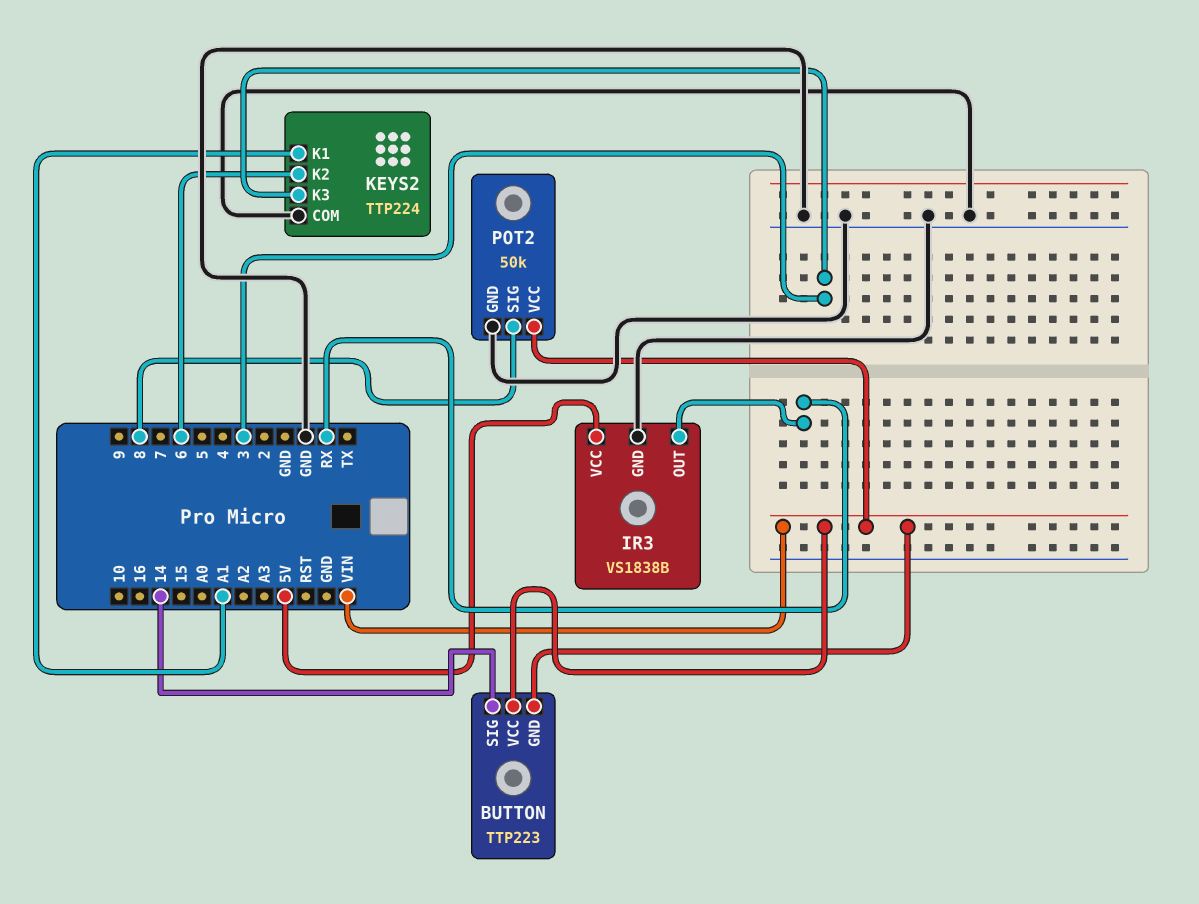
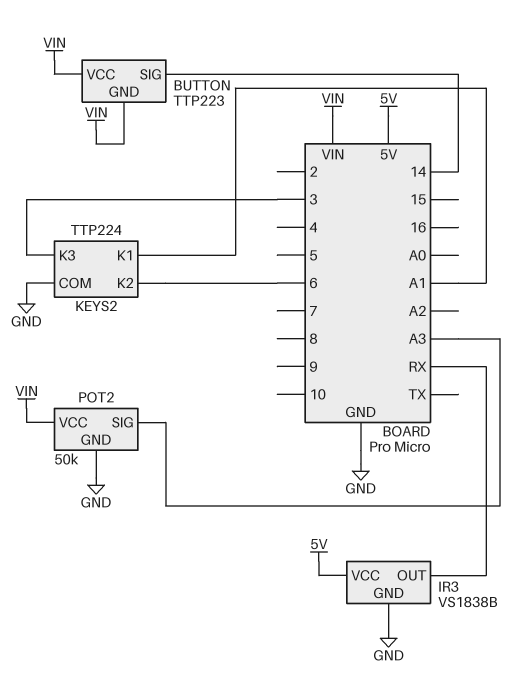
POT2 pin SIG: 8 -> A3

